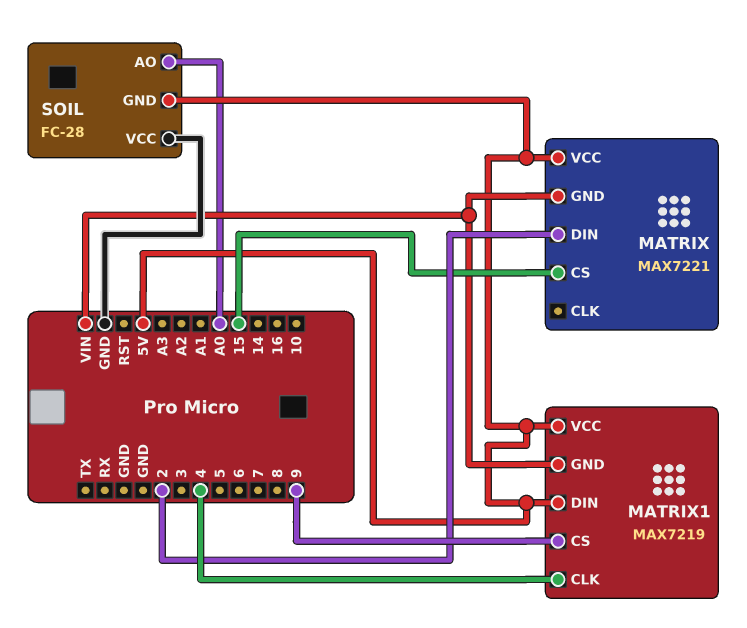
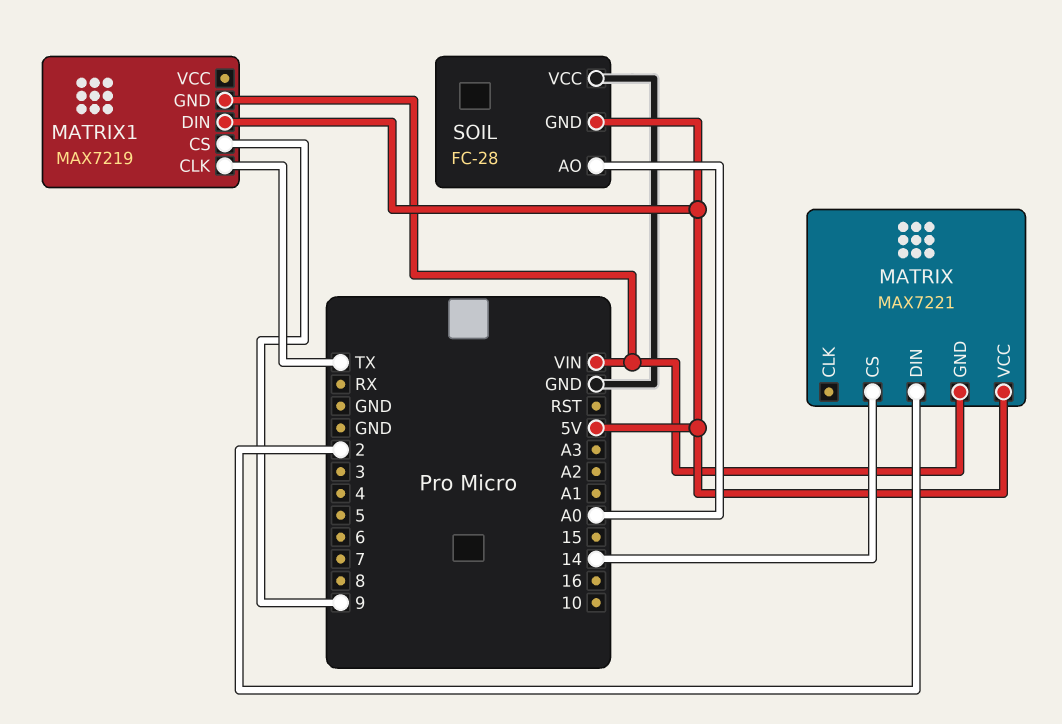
MATRIX pin CS: 15 -> 14
MATRIX1 pin CLK: 4 -> TX
MATRIX1 pin VCC: 5V -> none

